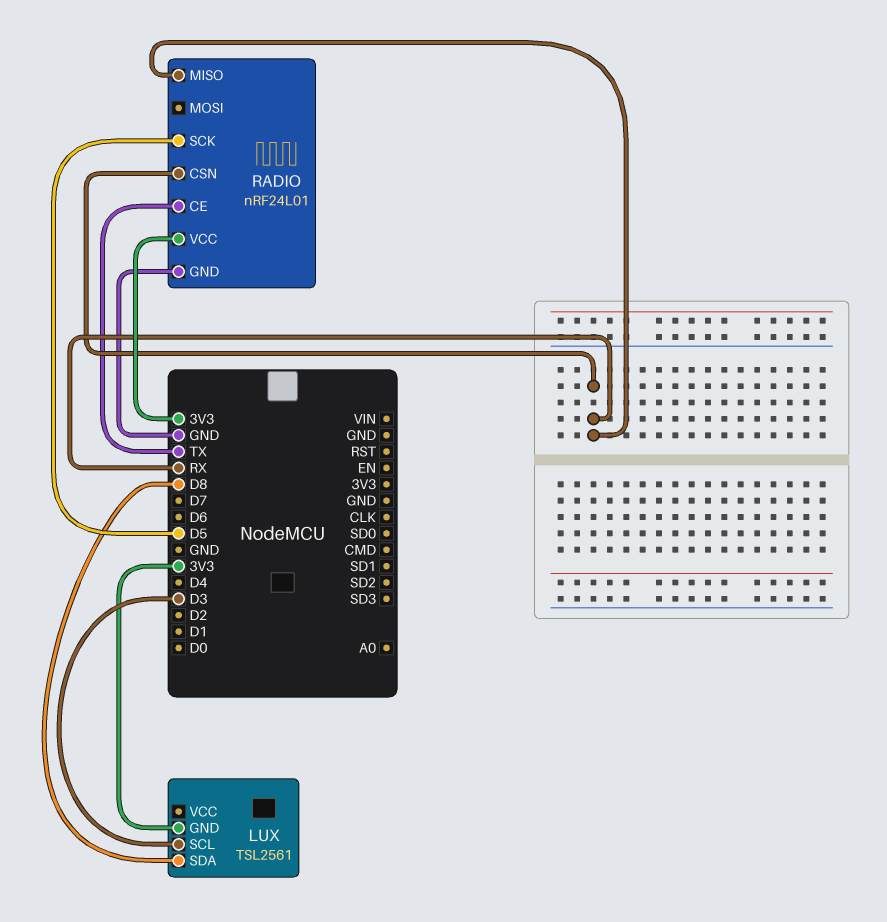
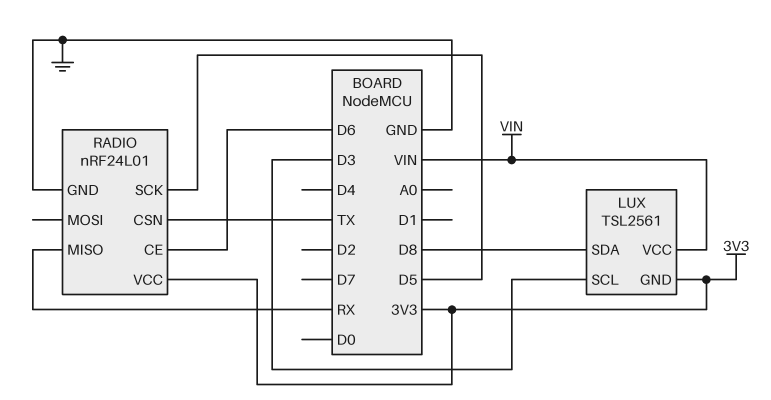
LUX pin VCC: none -> VIN
RADIO pin CE: TX -> D6
RADIO pin CSN: RX -> TX

